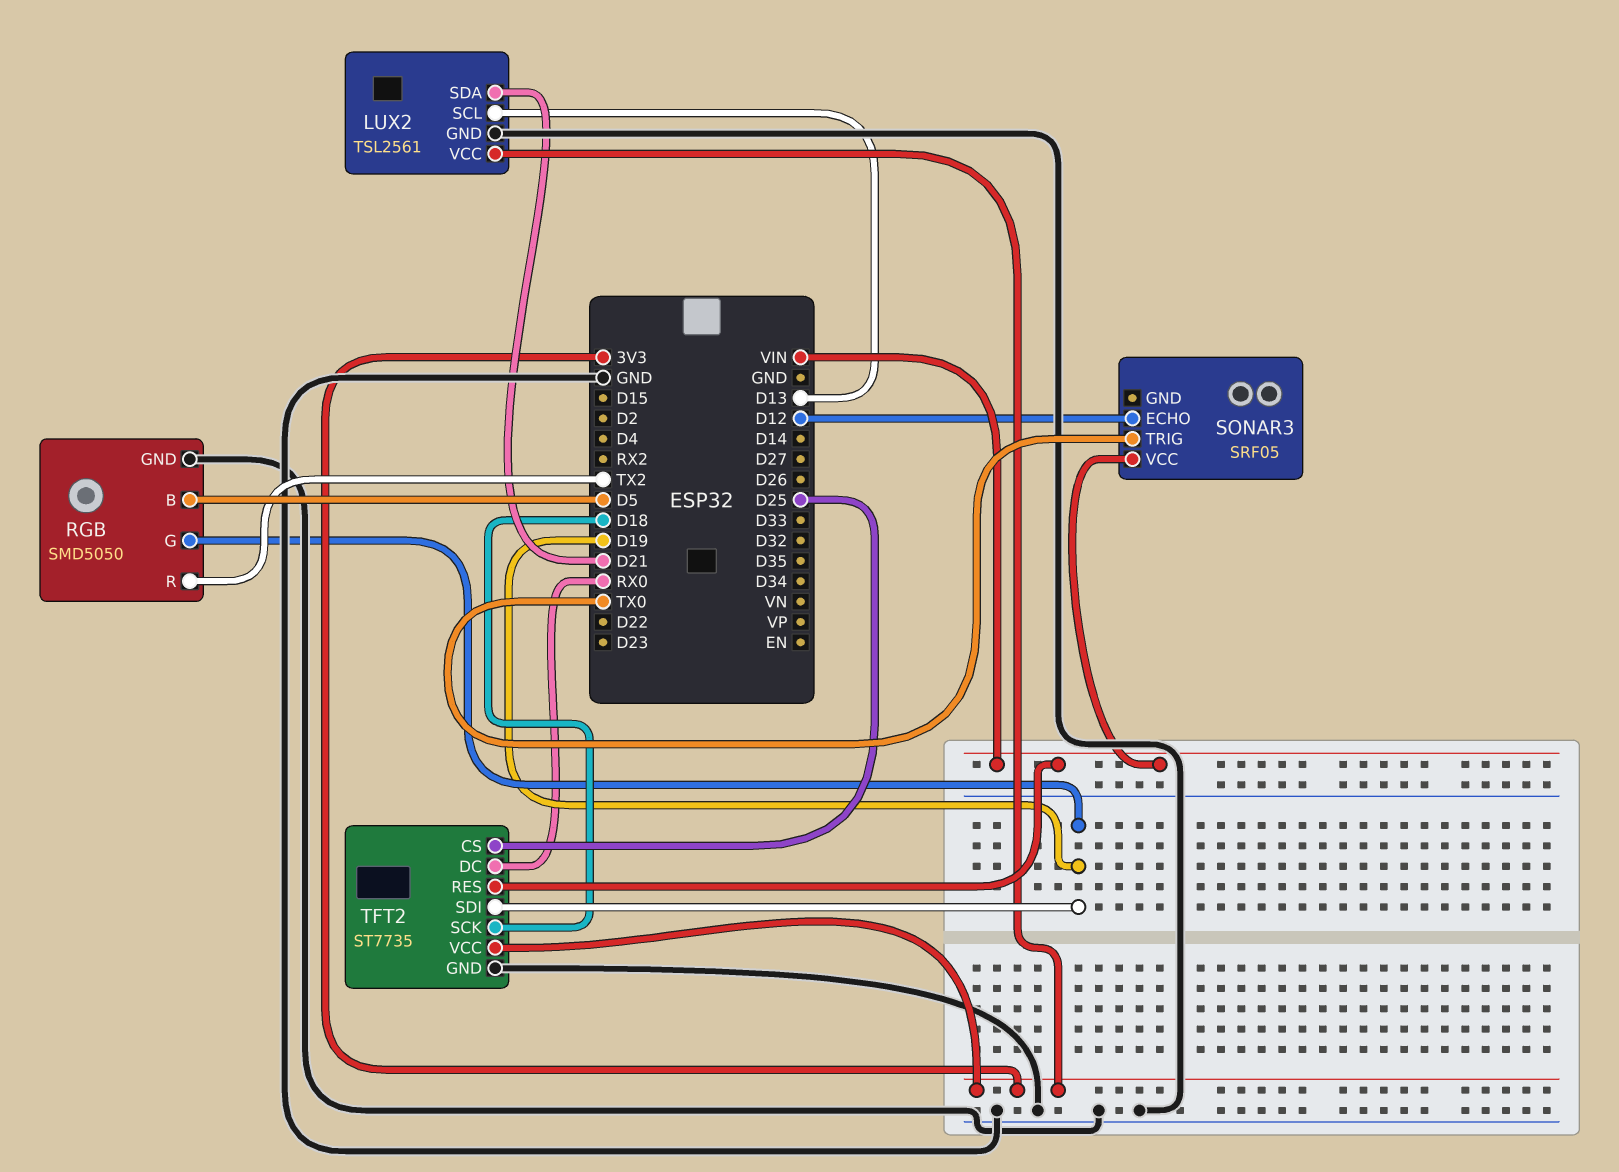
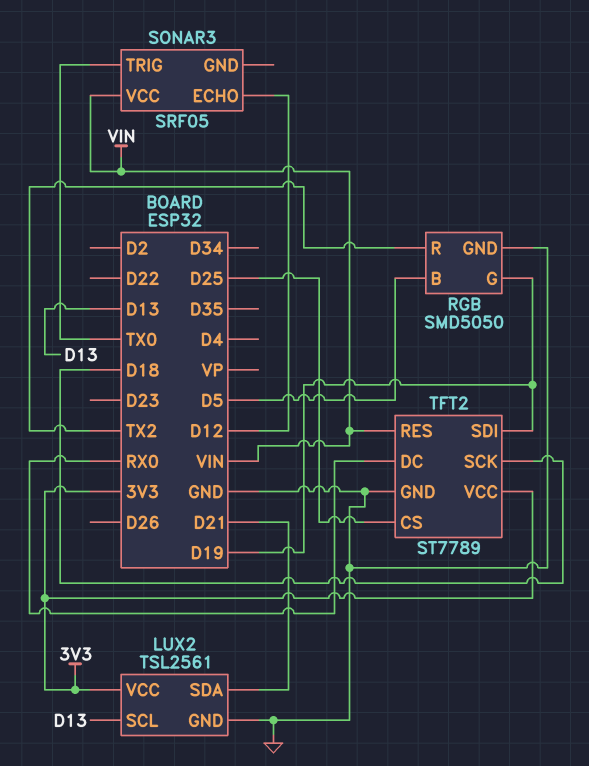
TFT2: ST7735 -> ST7789

